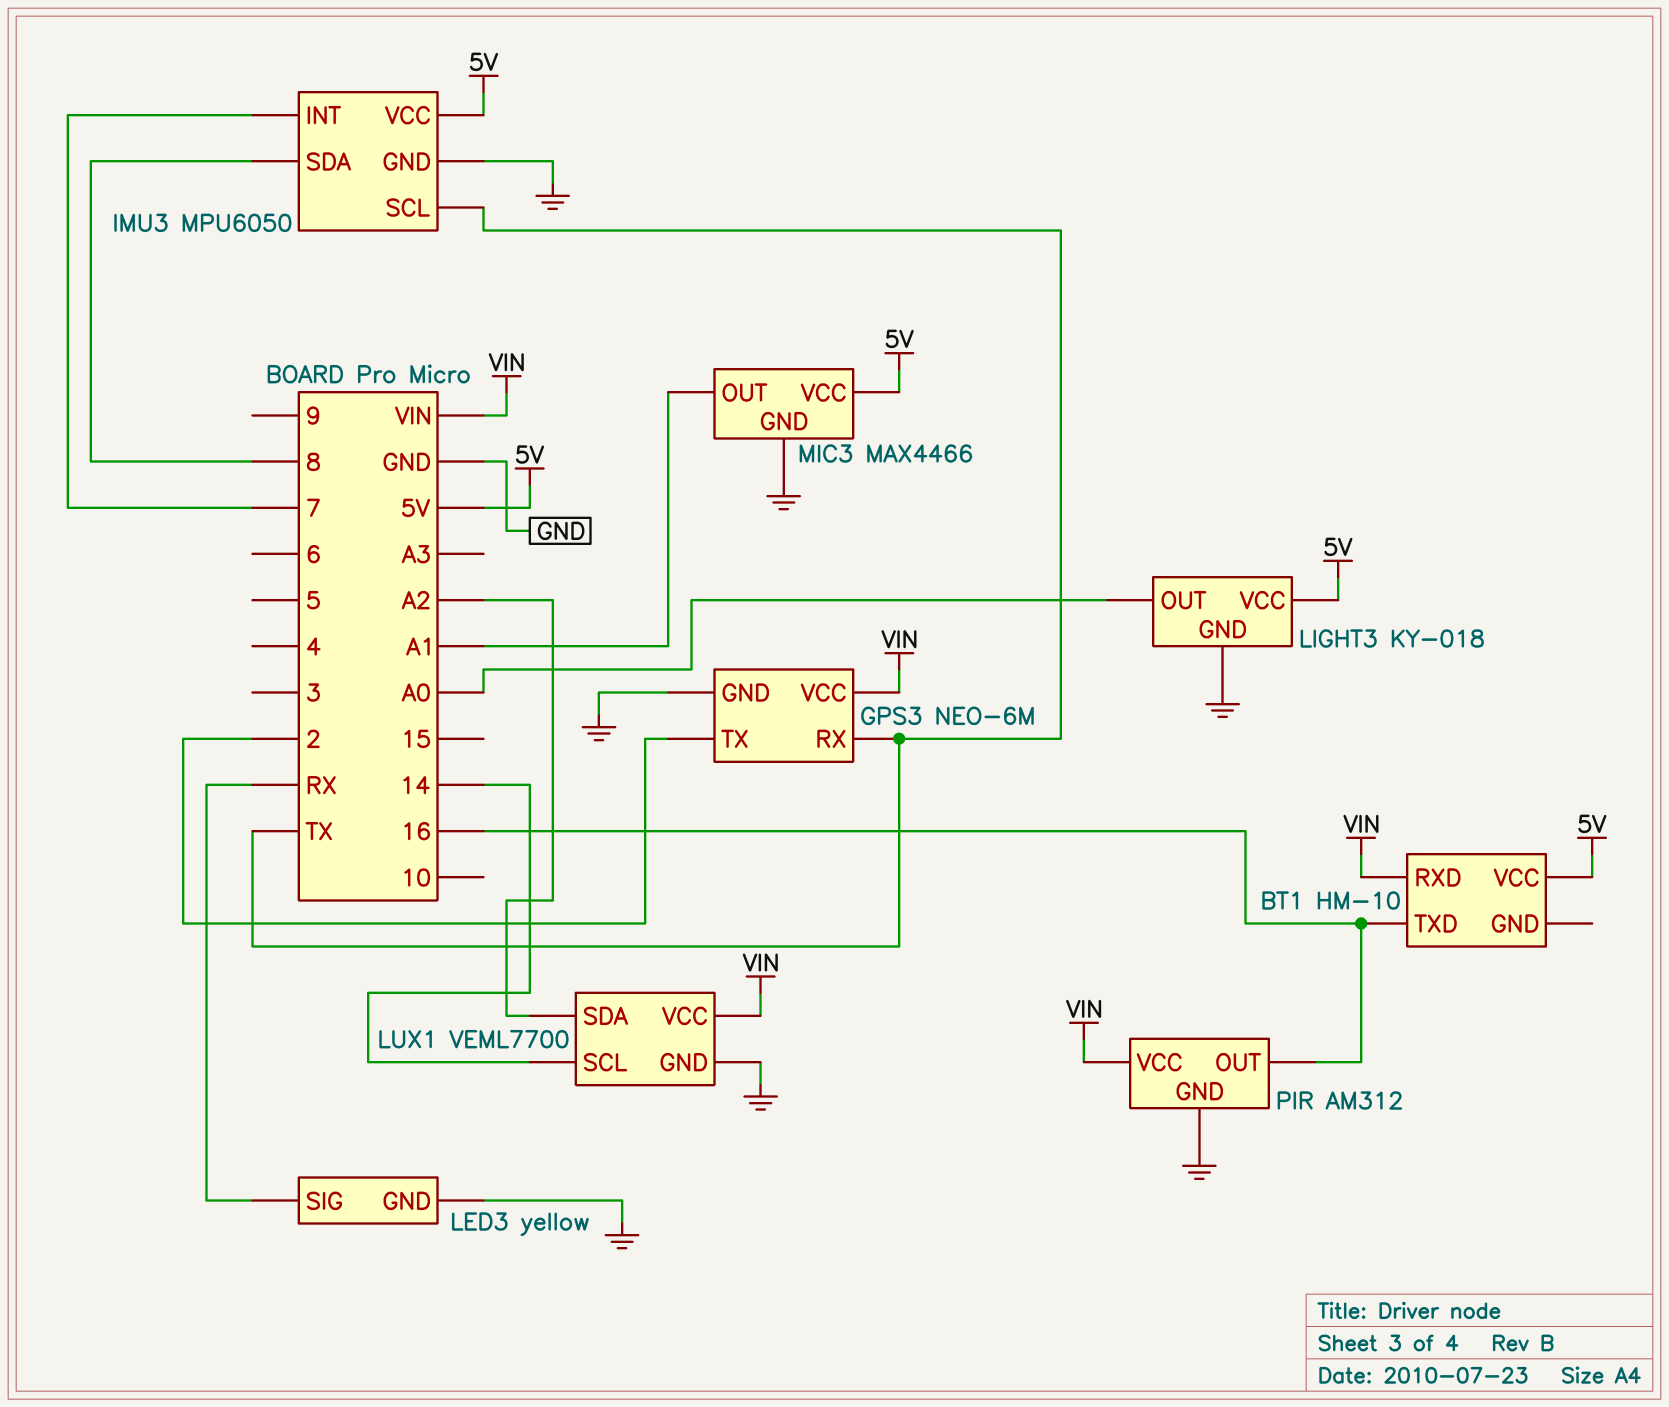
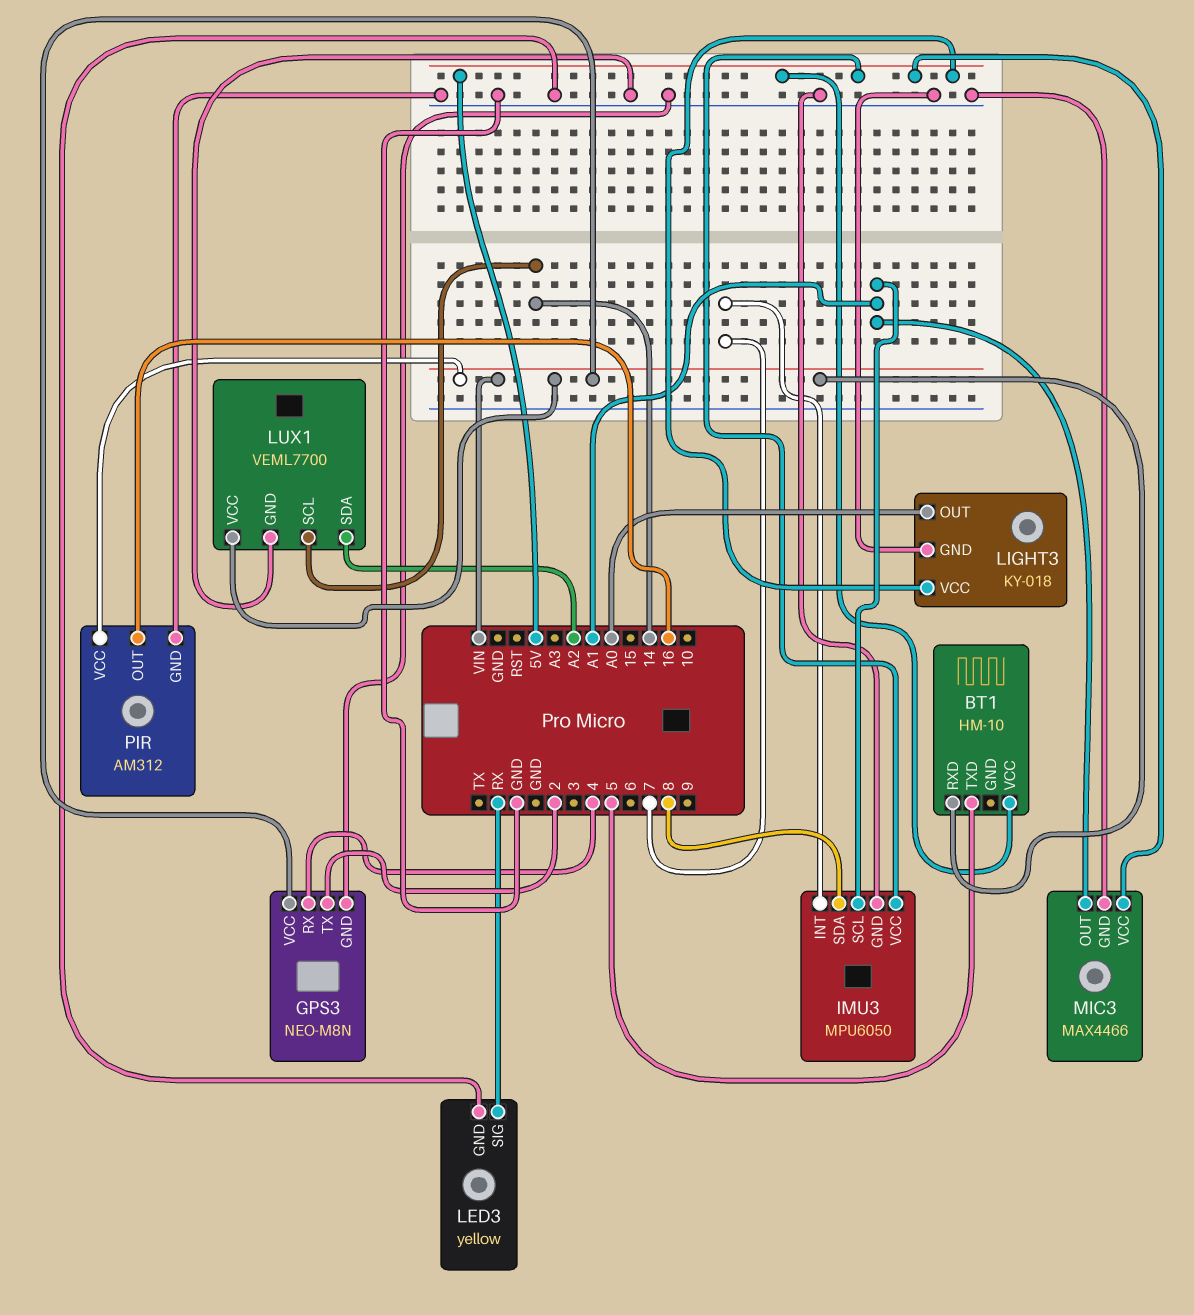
BT1 pin TXD: 16 -> 5
GPS3: NEO-6M -> NEO-M8N
GPS3 pin RX: TX -> 4
IMU3 pin SCL: TX -> A1

